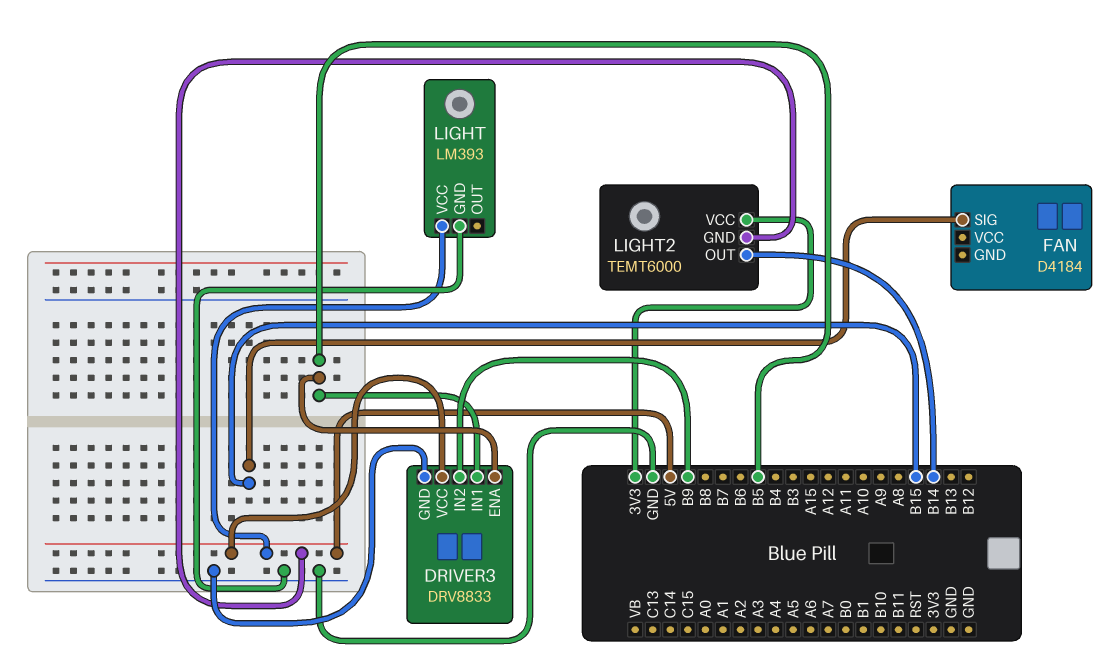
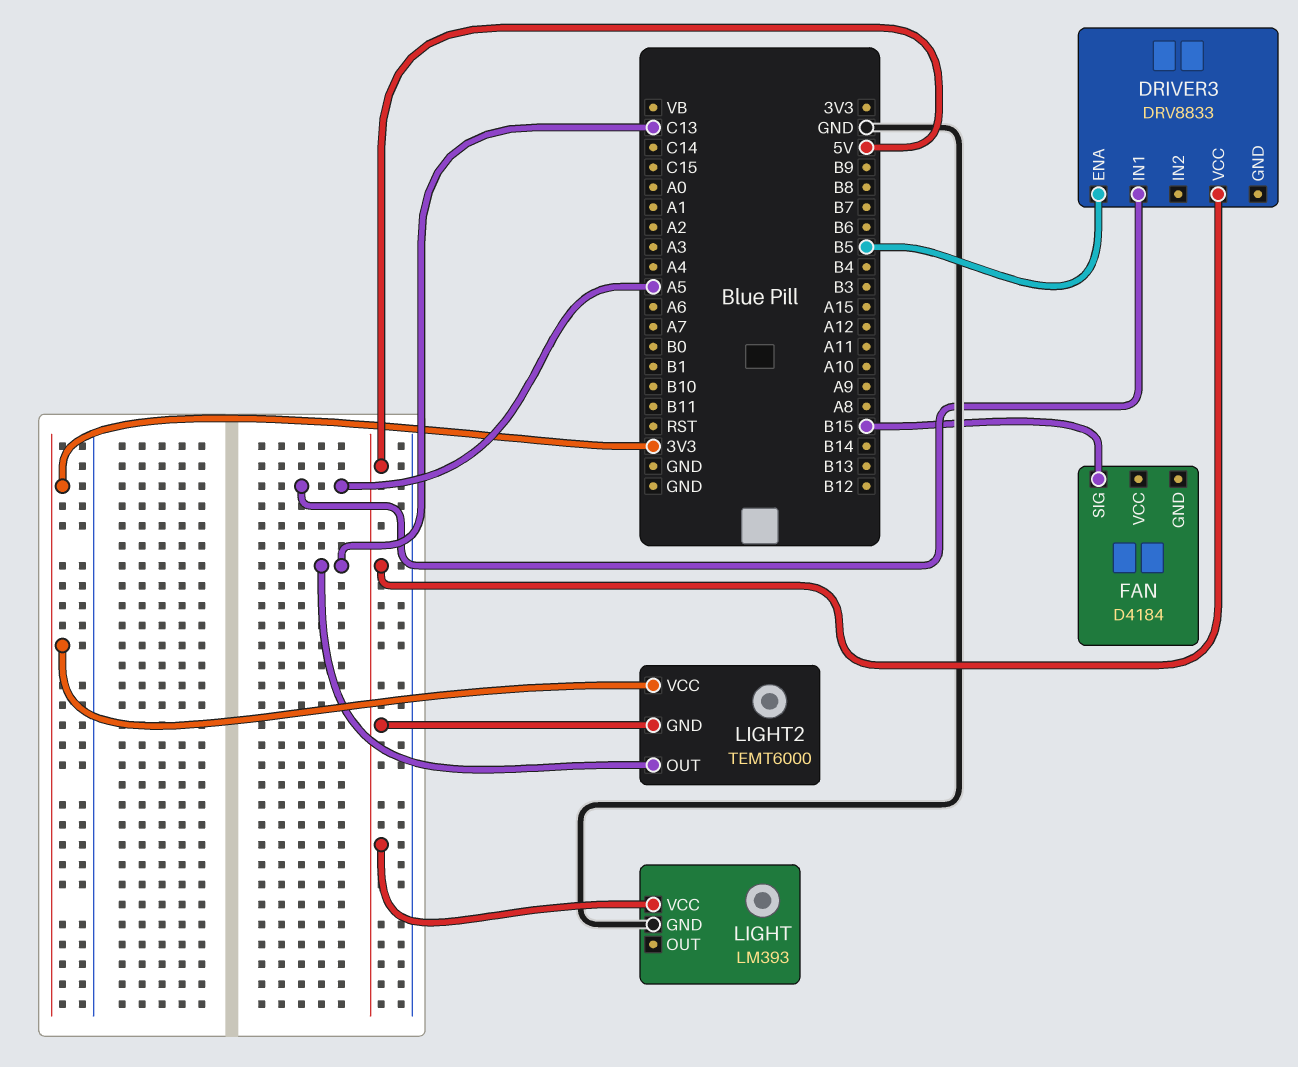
DRIVER3 pin GND: GND -> none
DRIVER3 pin IN1: B5 -> A5
DRIVER3 pin IN2: B9 -> none
LIGHT2 pin OUT: B14 -> C13

